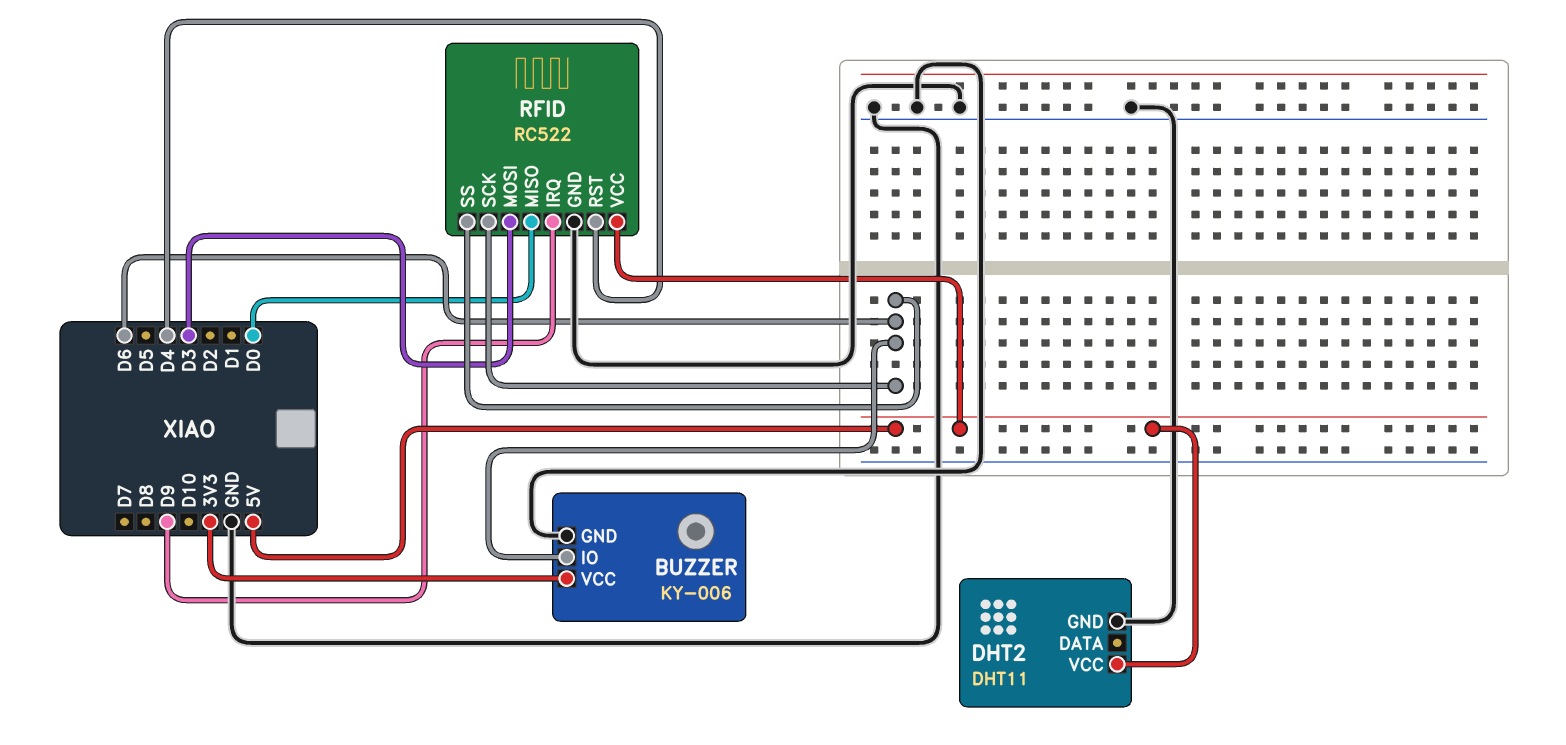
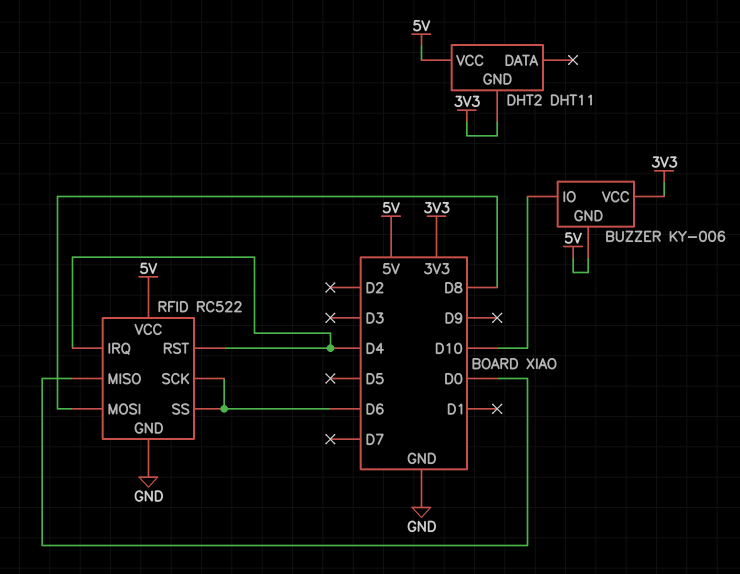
BUZZER pin GND: GND -> 5V
BUZZER pin IO: D6 -> D10
DHT2 pin GND: GND -> 3V3
RFID pin IRQ: D9 -> D4
RFID pin MOSI: D3 -> D8

